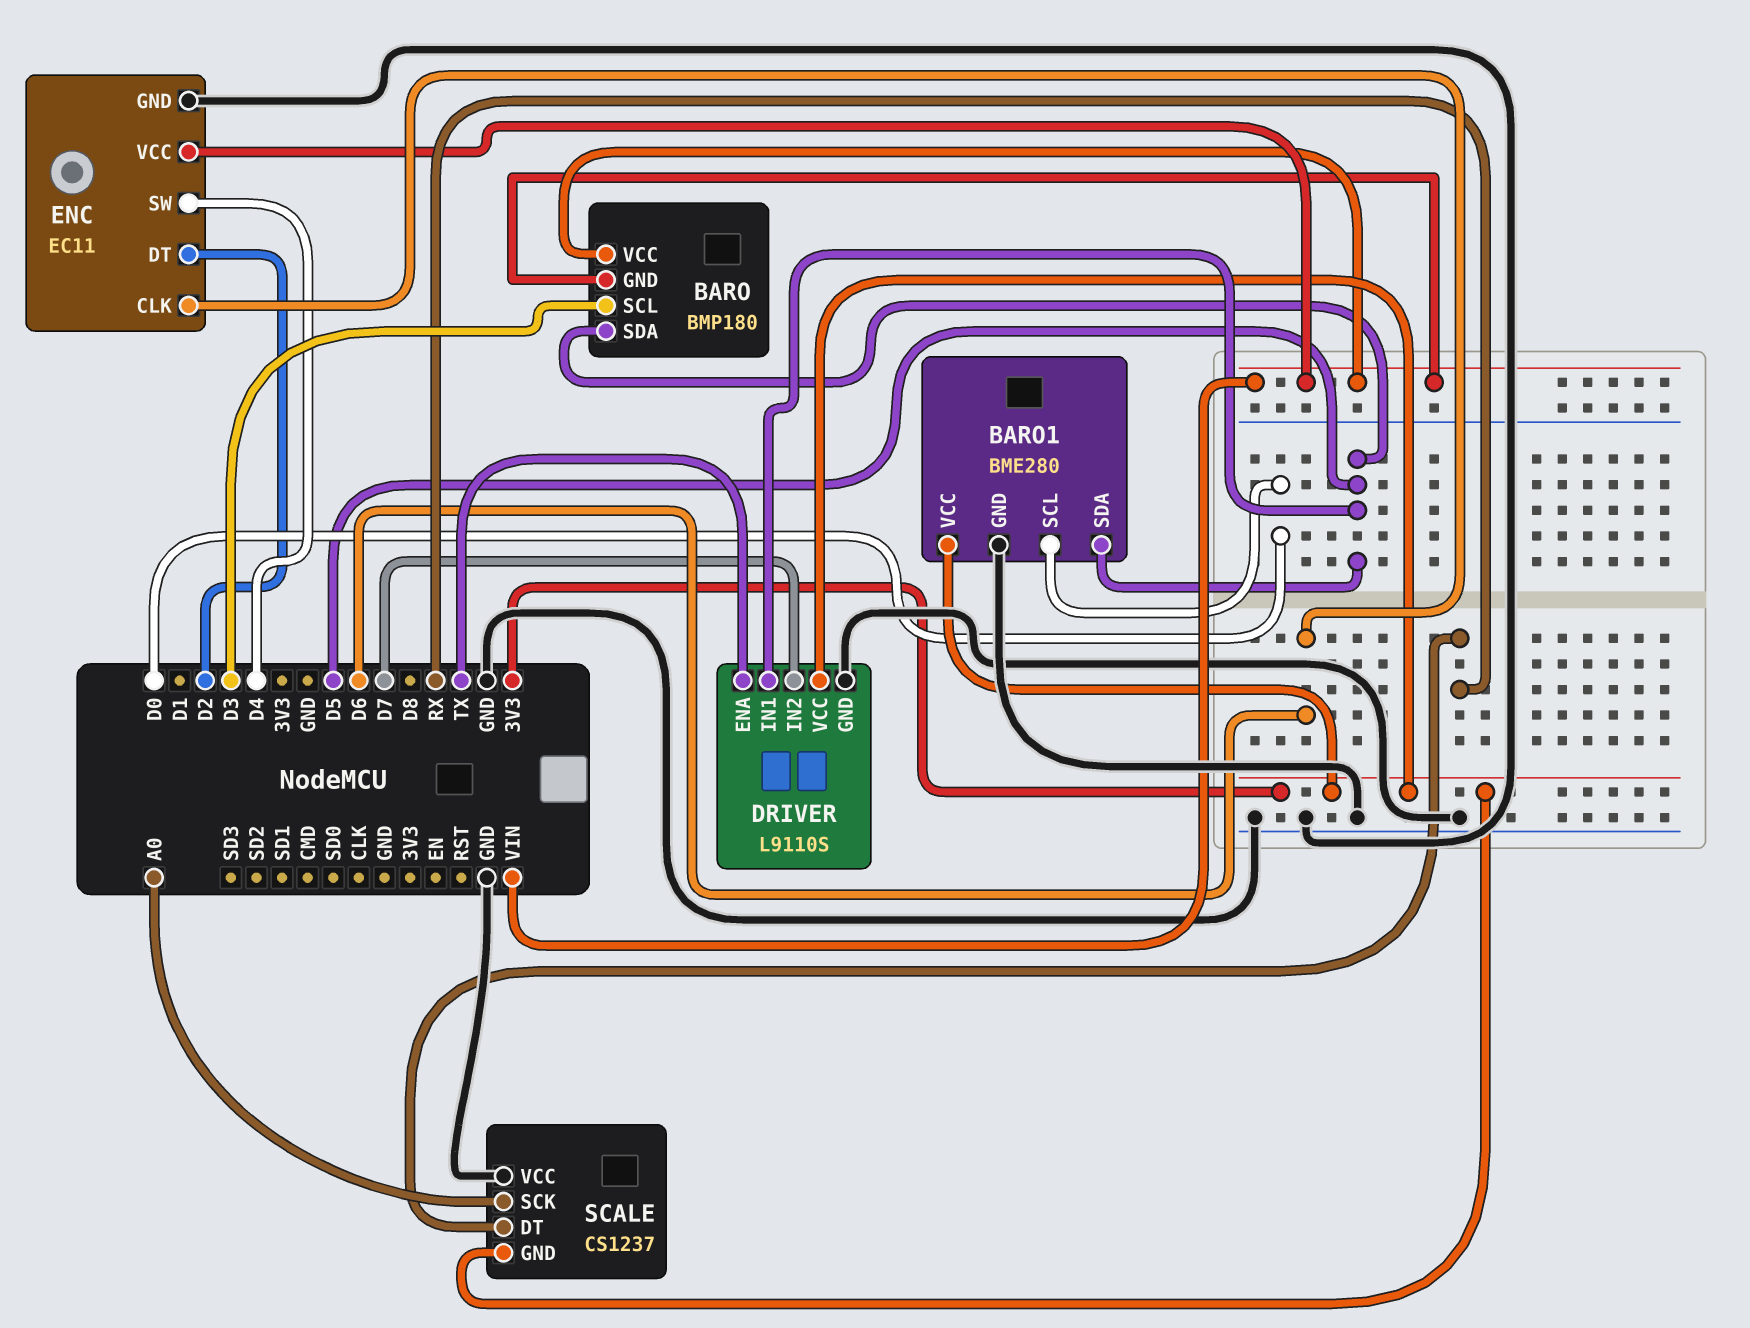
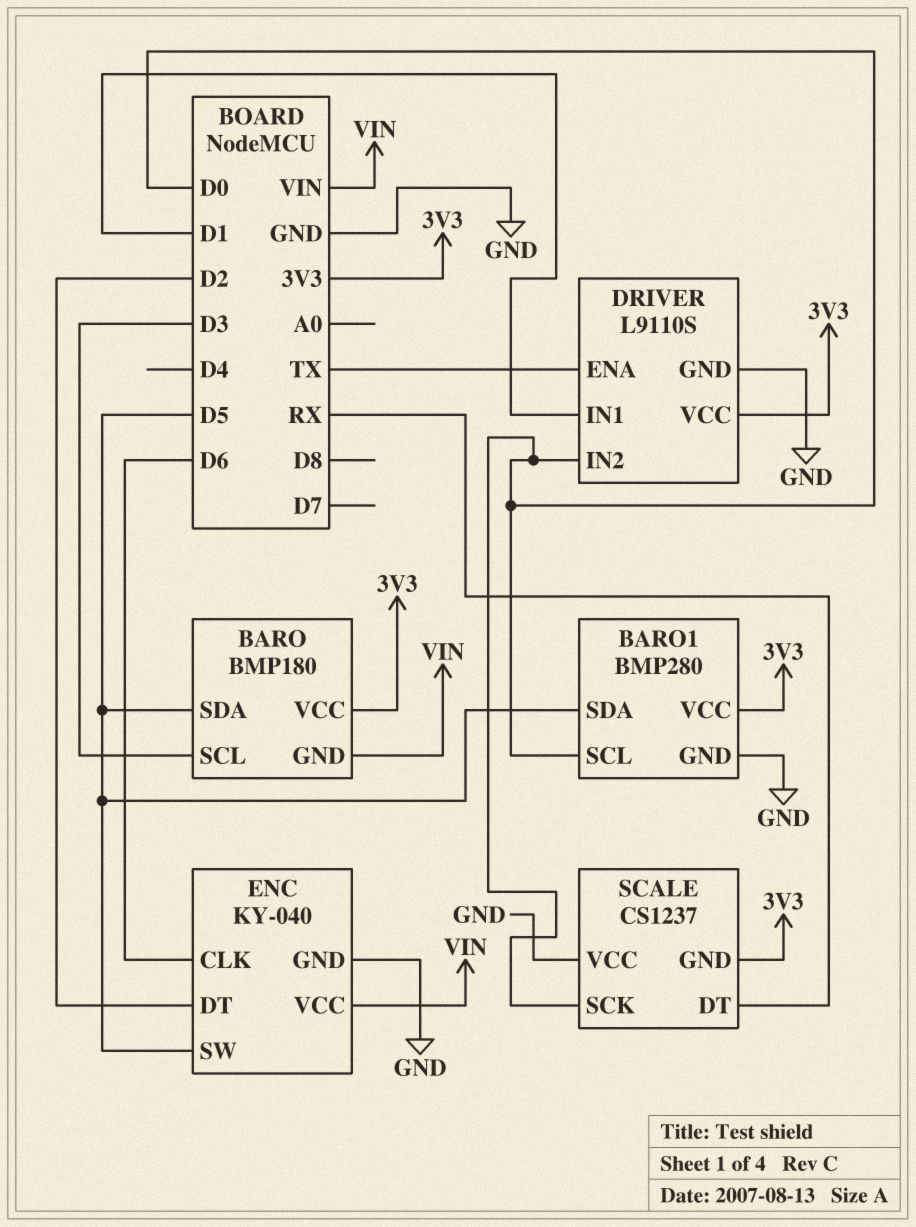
BARO pin VCC: VIN -> 3V3
BARO1: BME280 -> BMP280
DRIVER pin IN1: D5 -> D1
DRIVER pin IN2: D7 -> D0
ENC: EC11 -> KY-040
ENC pin SW: D4 -> D5
SCALE pin SCK: A0 -> D0

